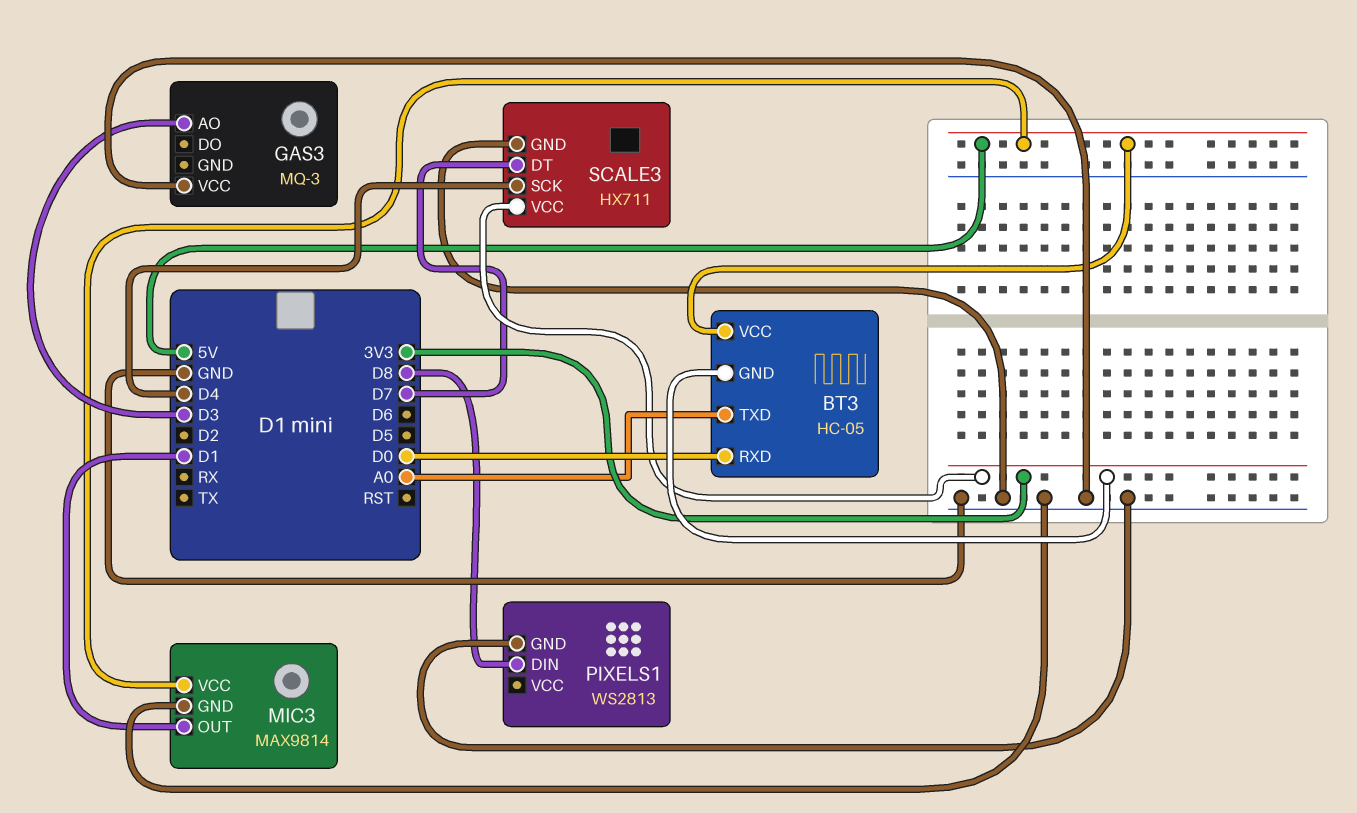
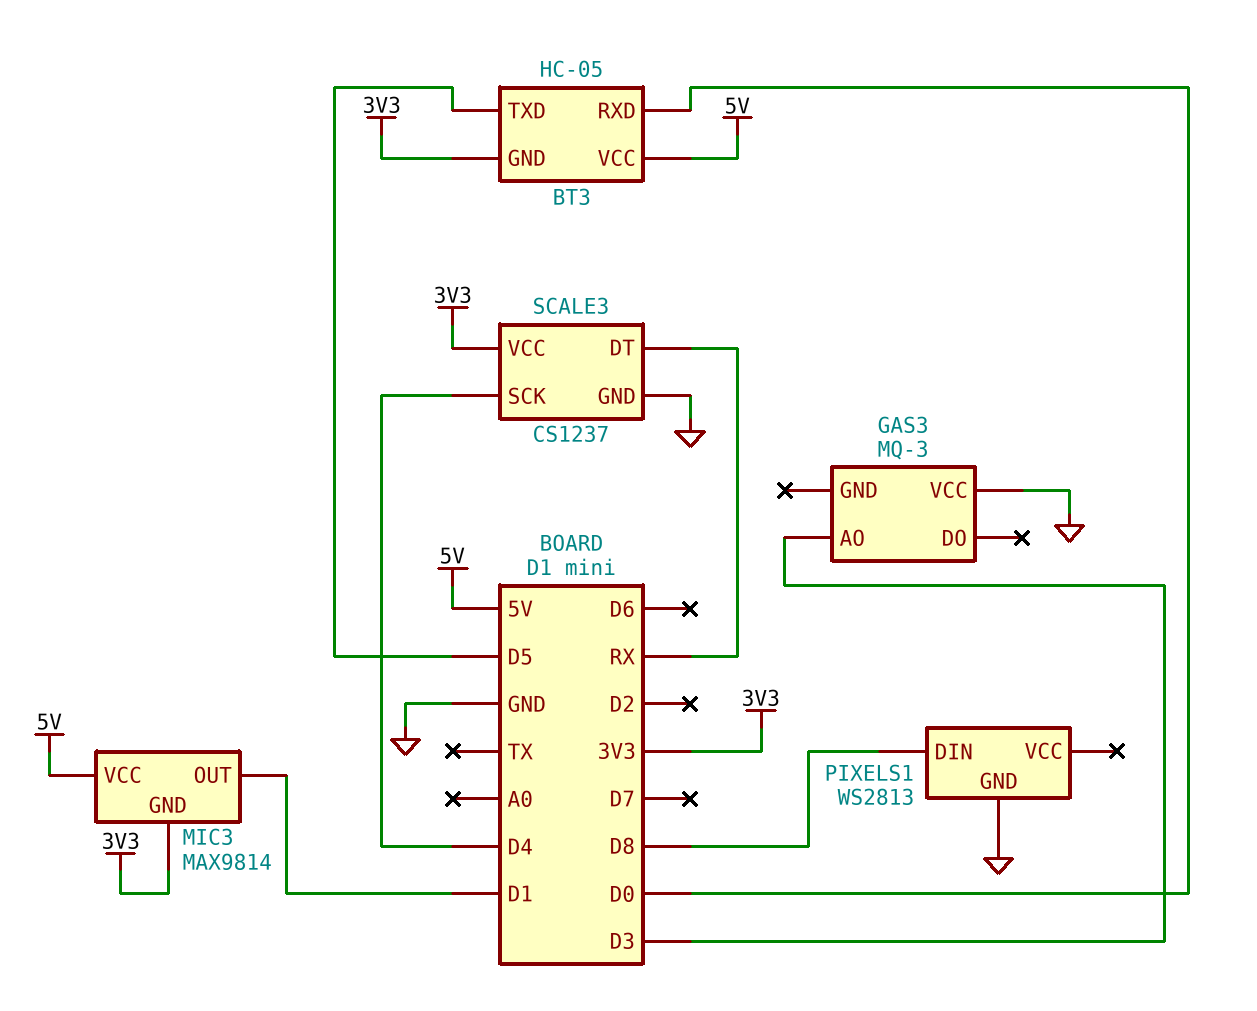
BT3 pin TXD: A0 -> D5
MIC3 pin GND: GND -> 3V3
SCALE3: HX711 -> CS1237
SCALE3 pin DT: D7 -> RX

